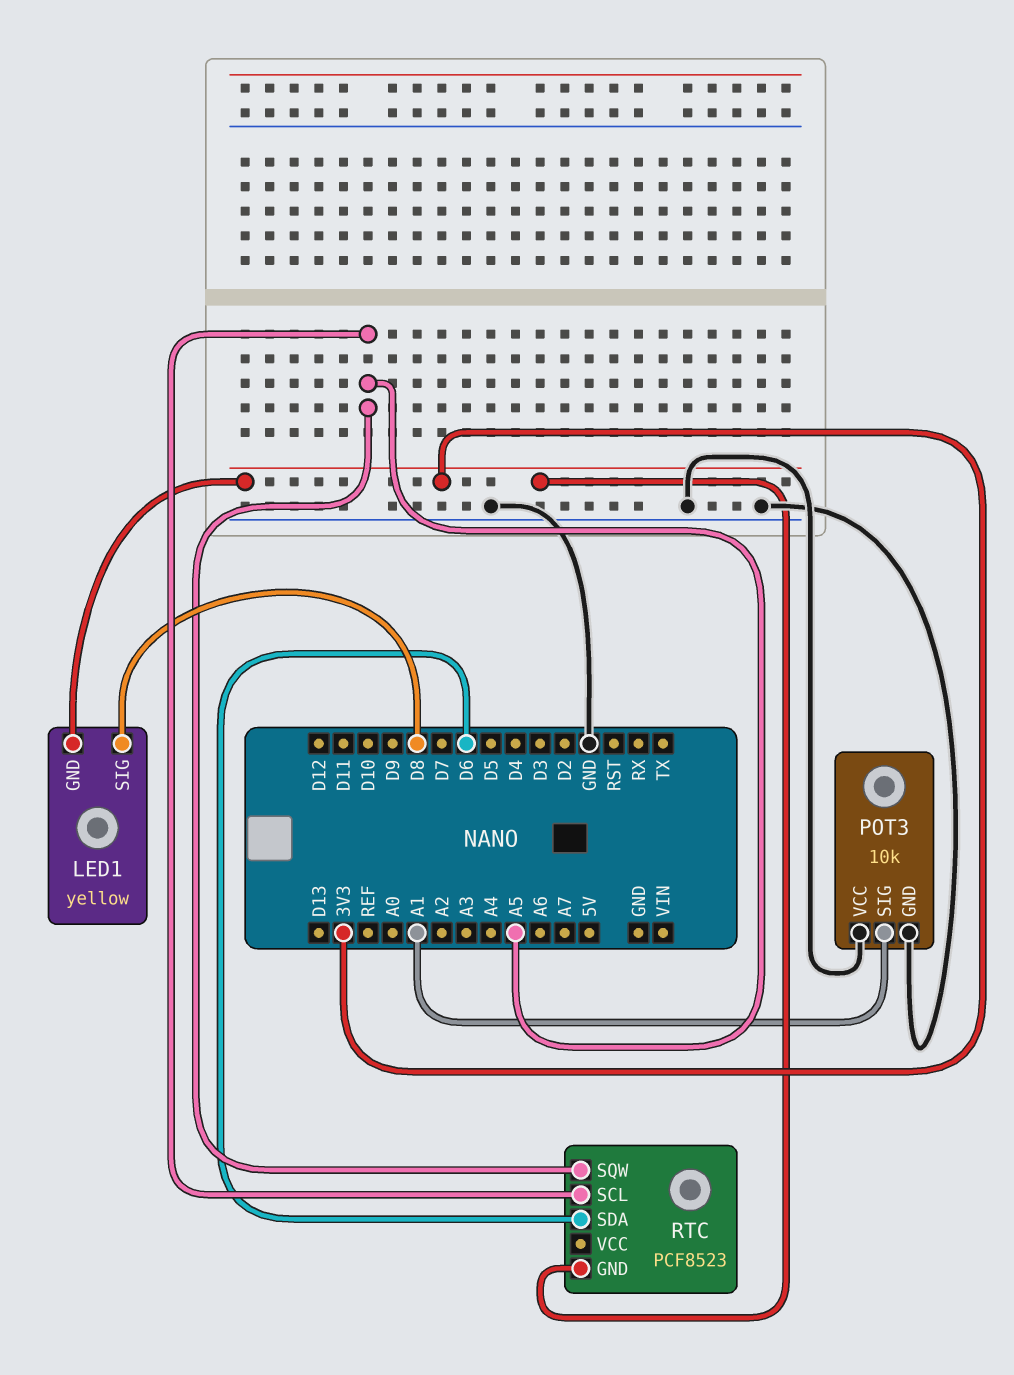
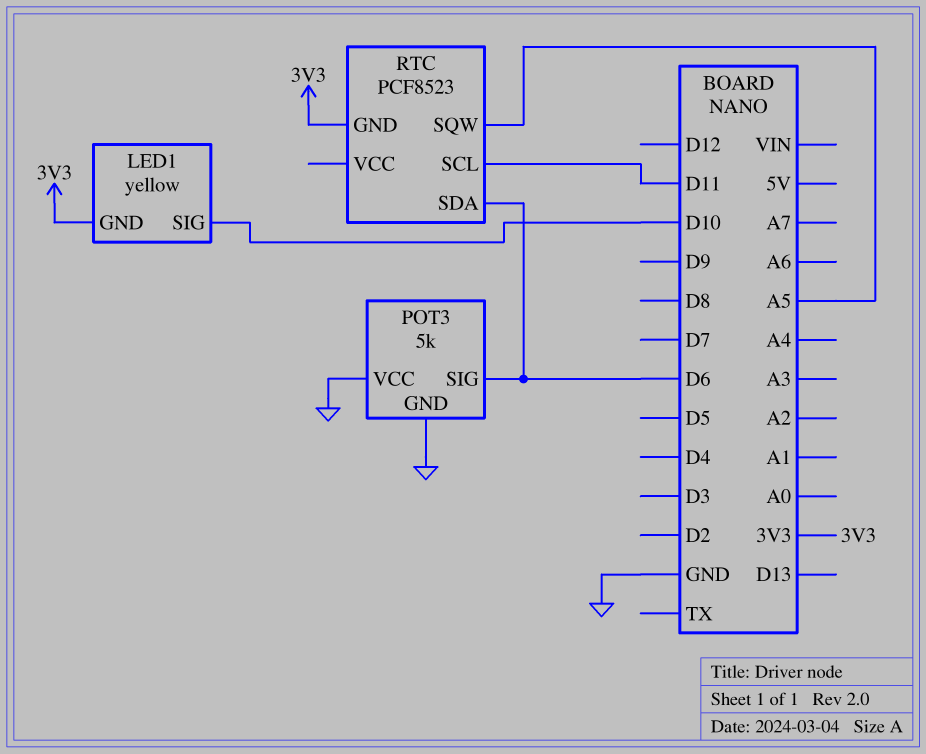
LED1 pin SIG: D8 -> D10
POT3: 10k -> 5k
POT3 pin SIG: A1 -> D6
RTC pin SCL: A5 -> D11

